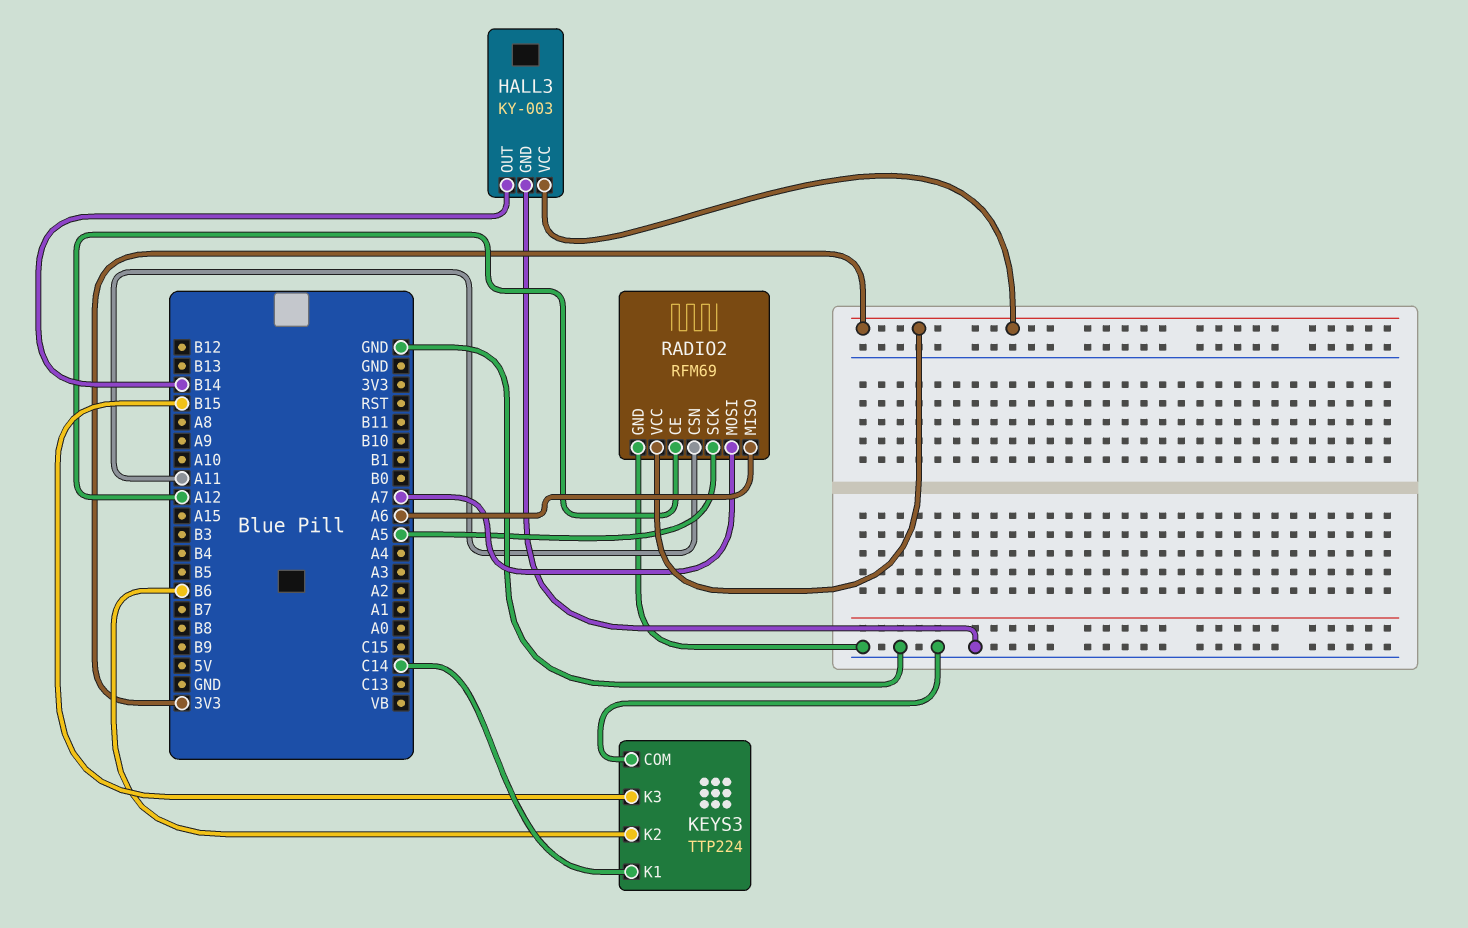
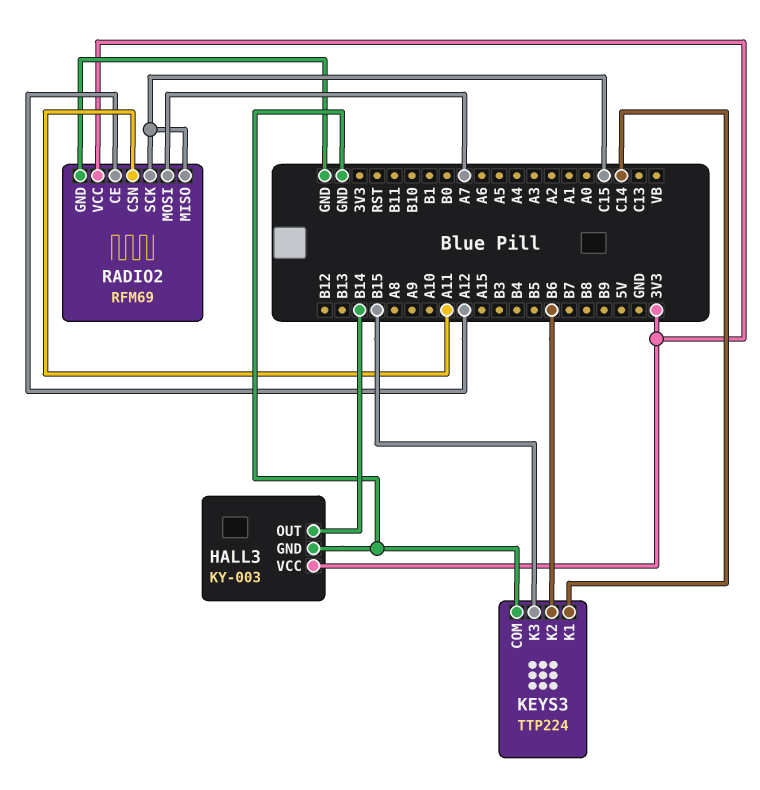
RADIO2 pin MISO: A6 -> C15
RADIO2 pin SCK: A5 -> C15

